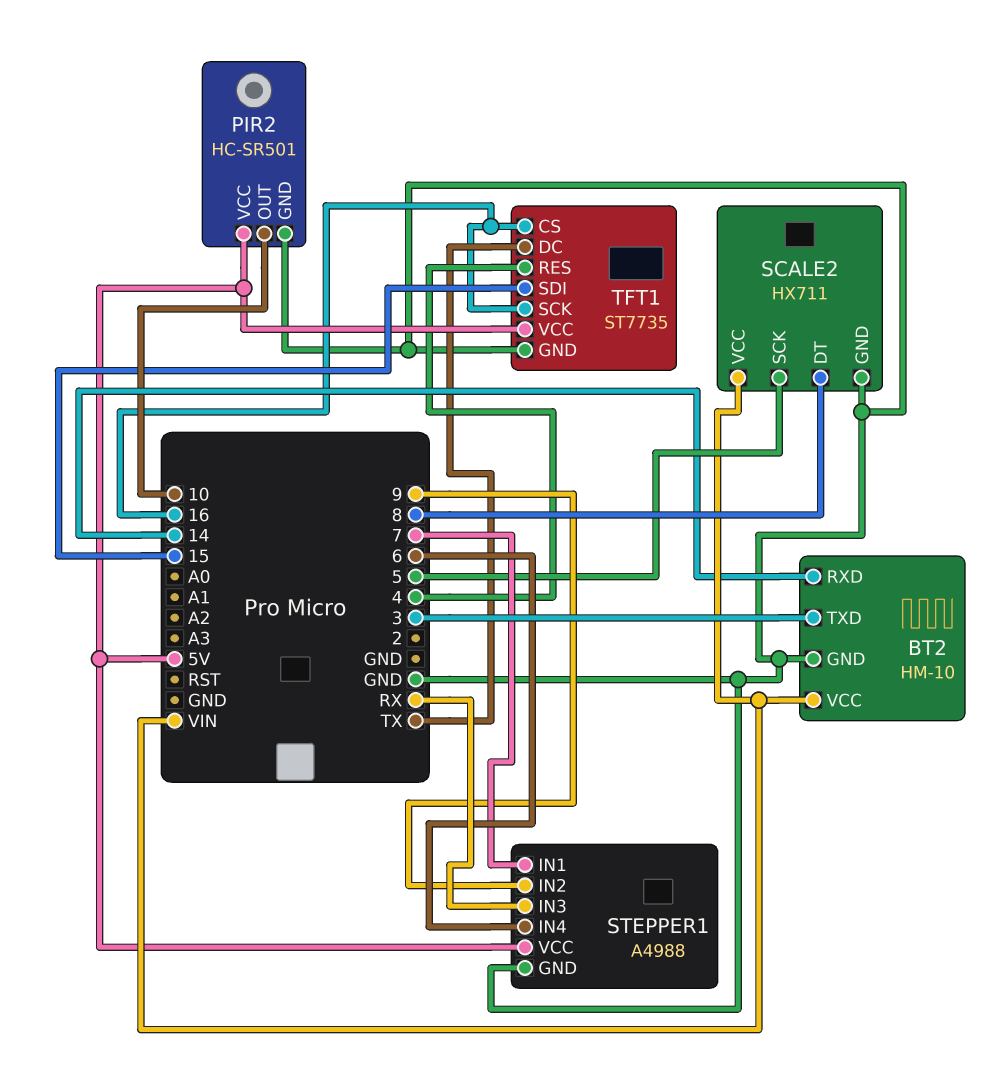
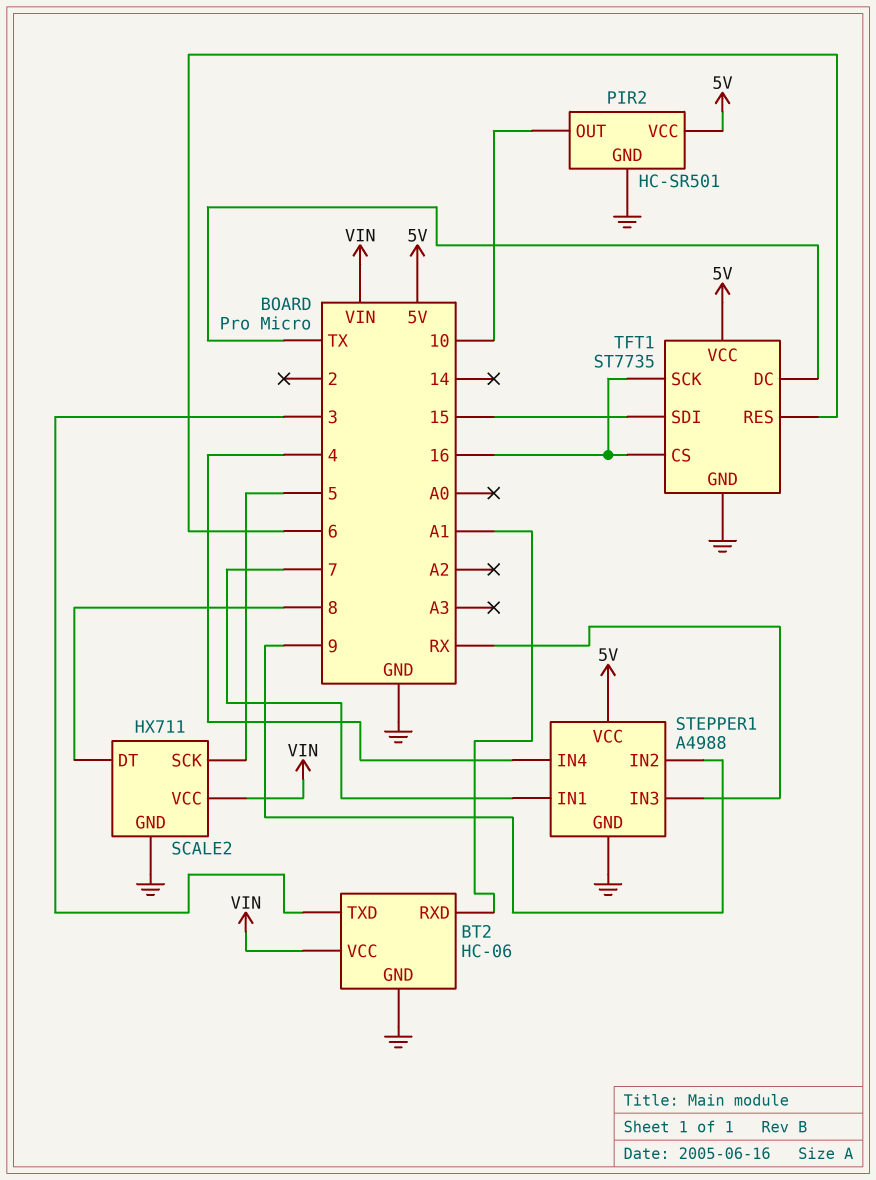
BT2: HM-10 -> HC-06
BT2 pin RXD: 14 -> A1
STEPPER1 pin IN4: 6 -> 4
TFT1 pin RES: 4 -> 6

